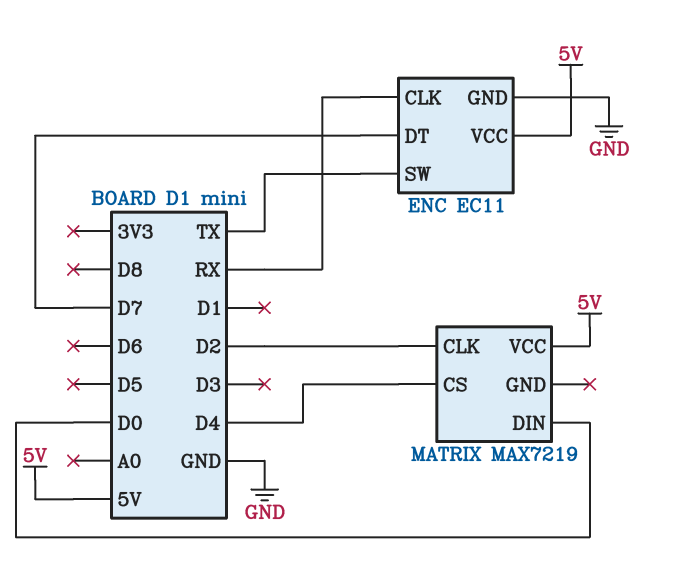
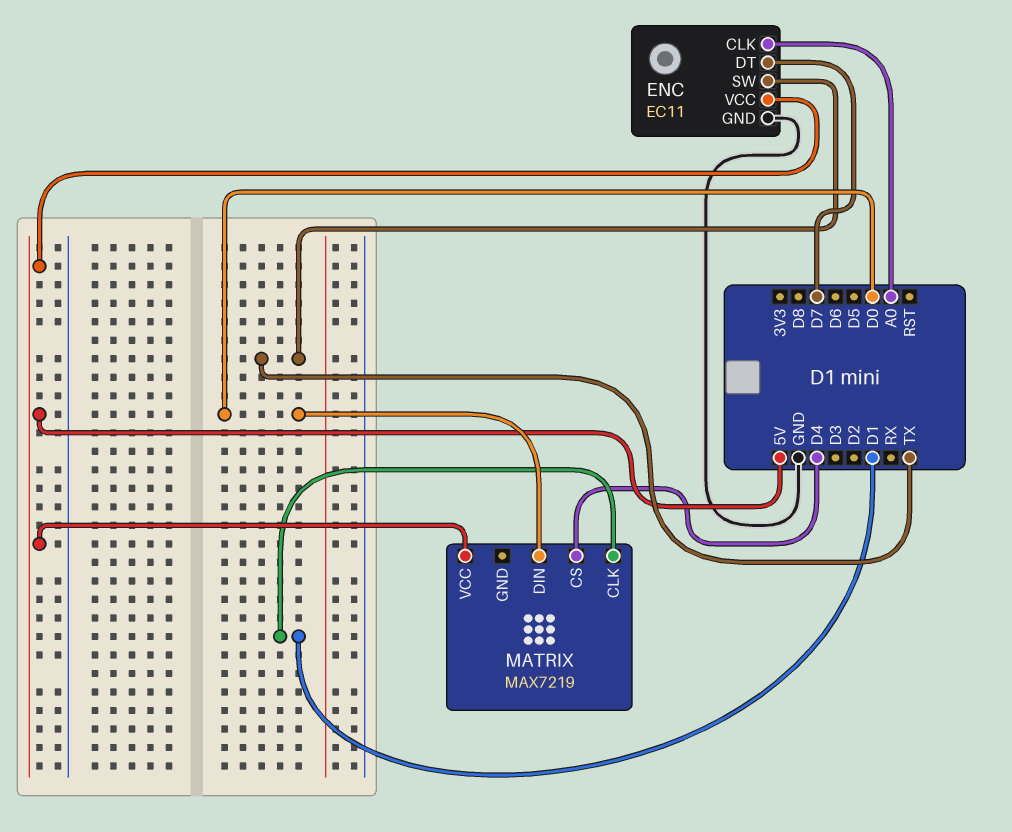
ENC pin CLK: RX -> A0
MATRIX pin CLK: D2 -> D1

